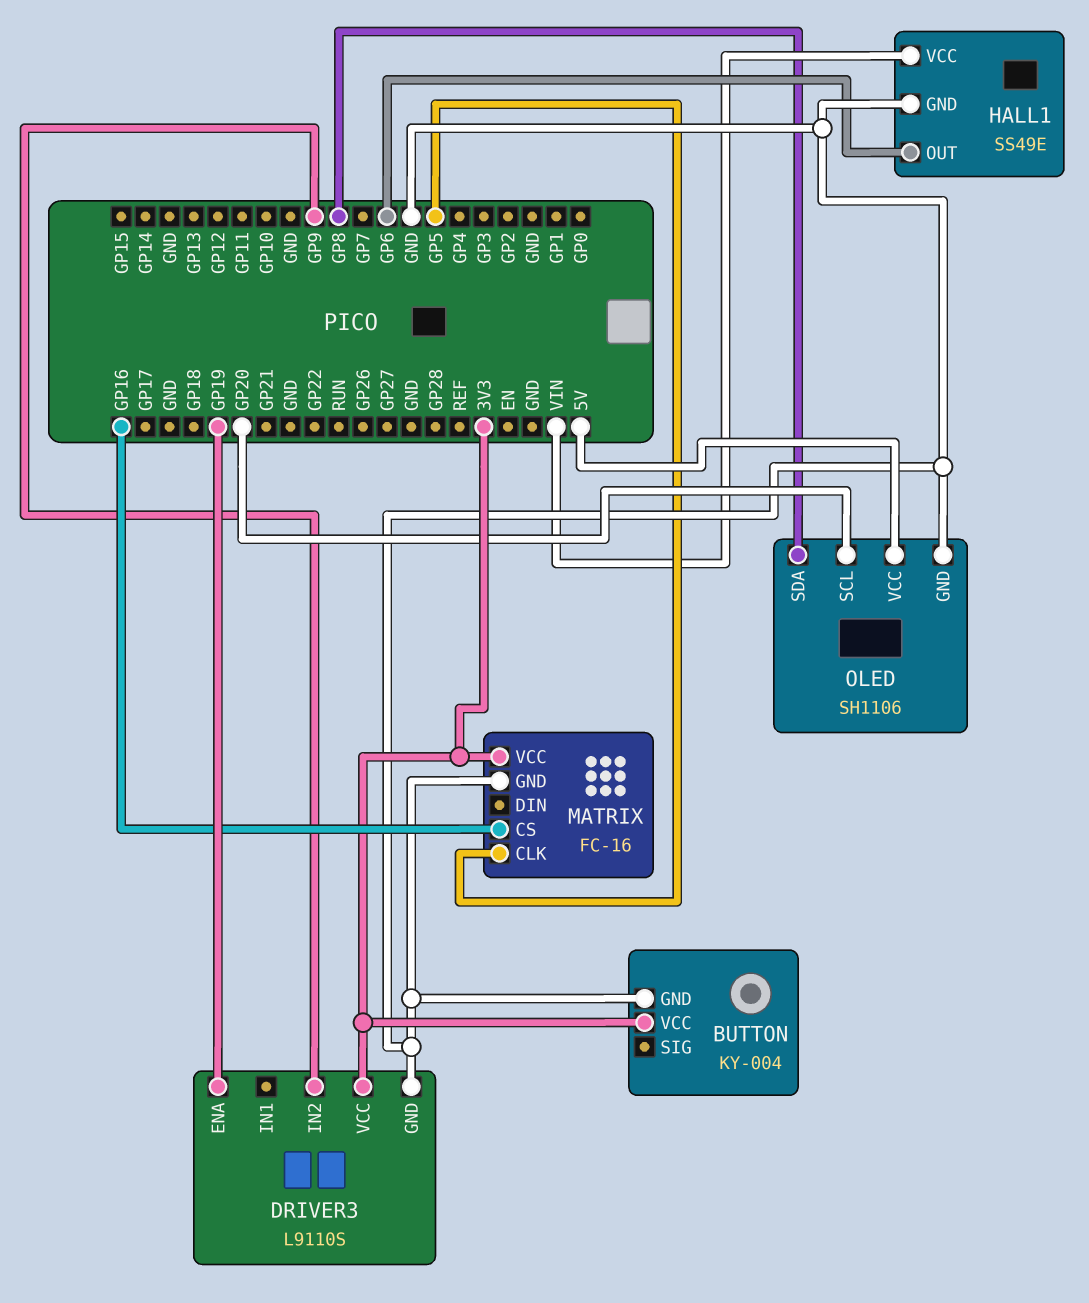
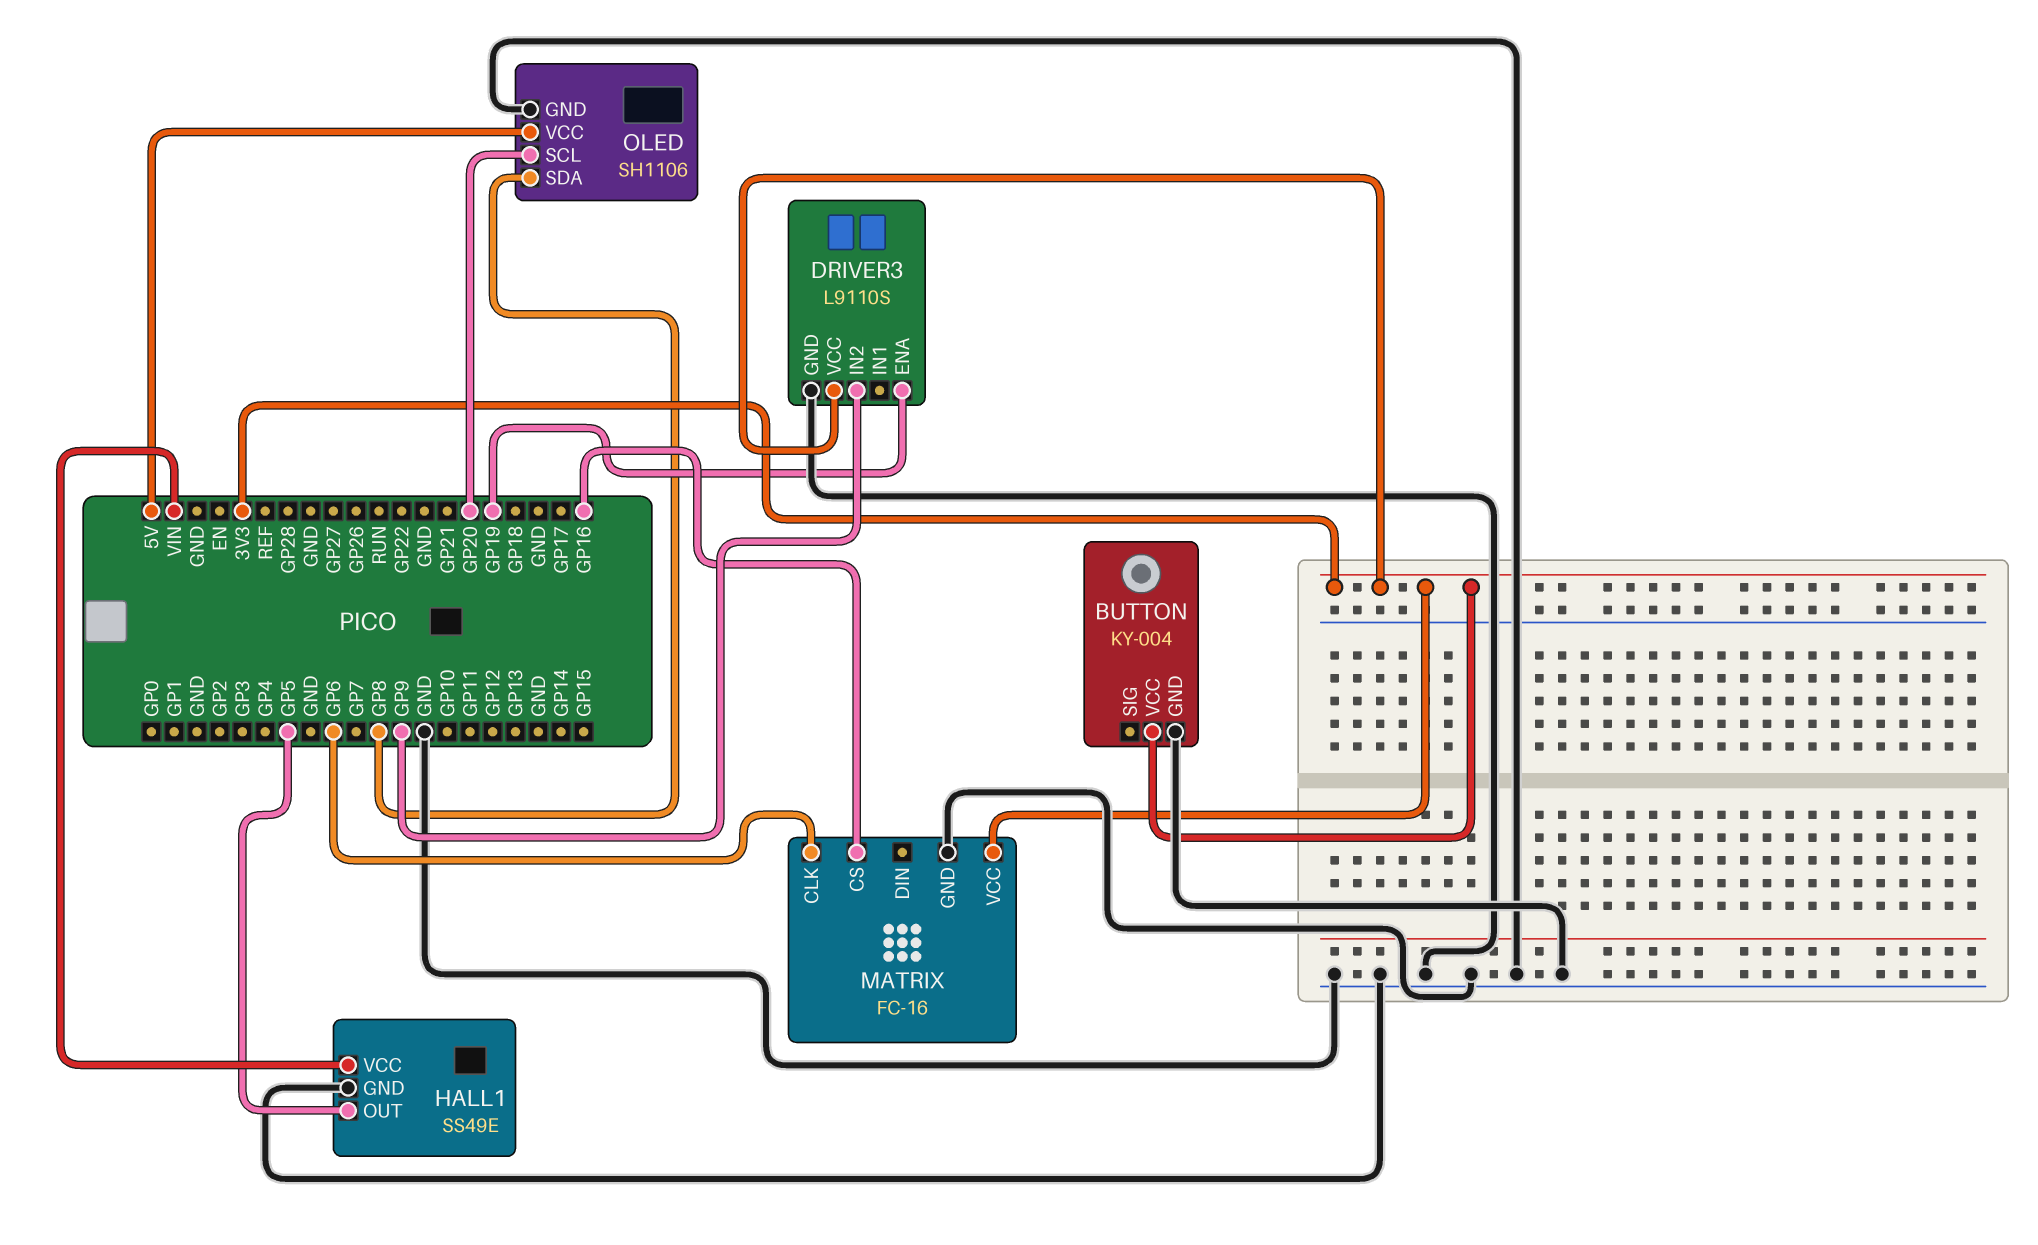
HALL1 pin OUT: GP6 -> GP5
MATRIX pin CLK: GP5 -> GP6

